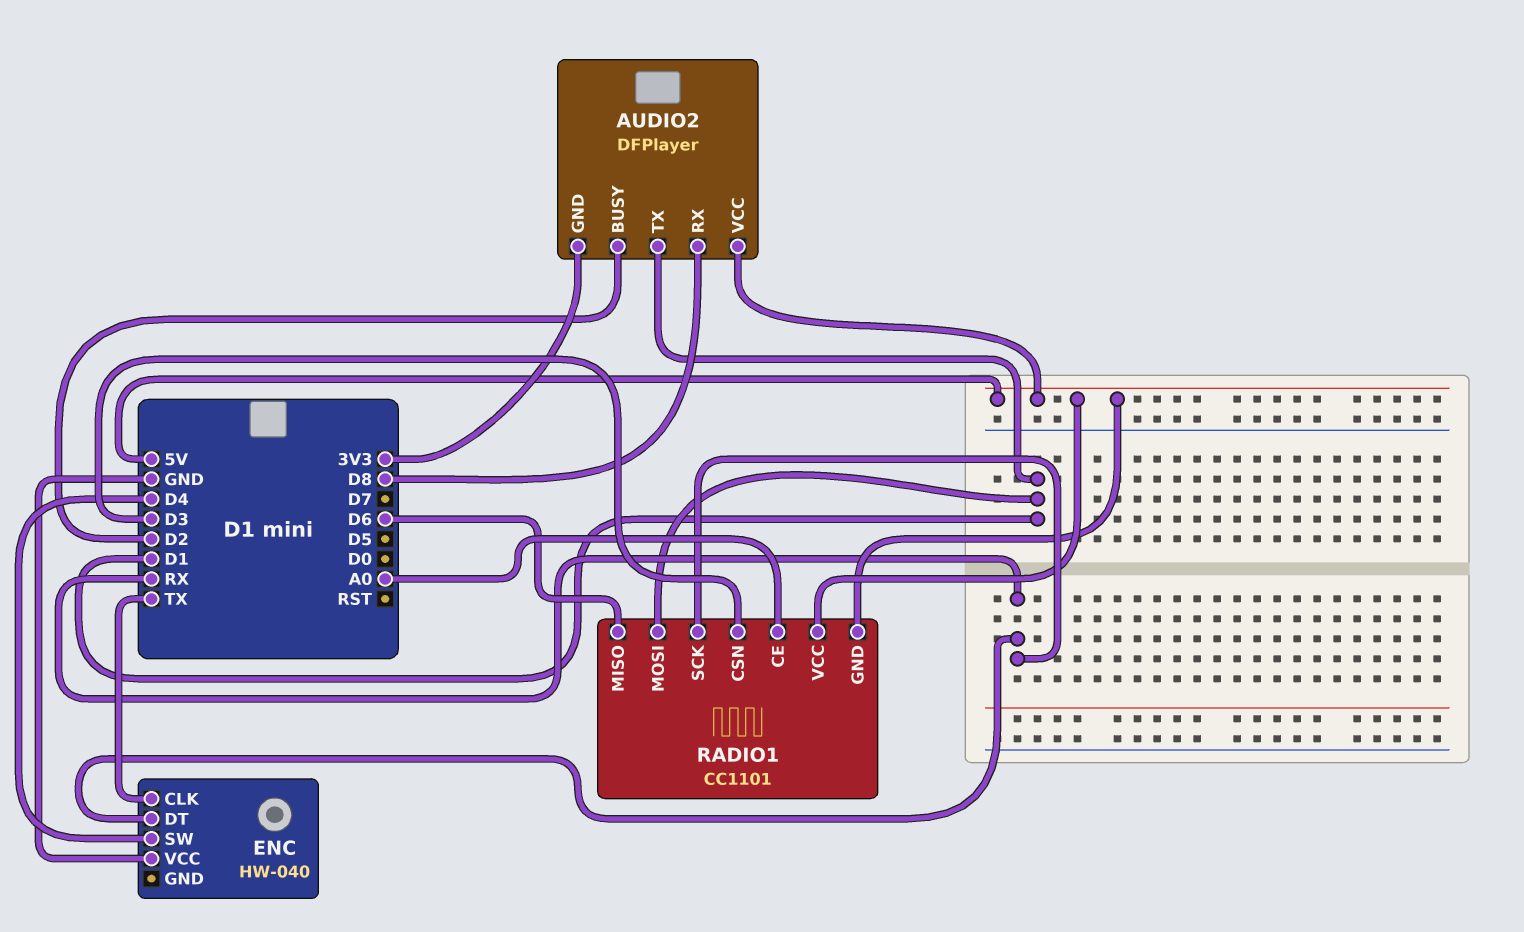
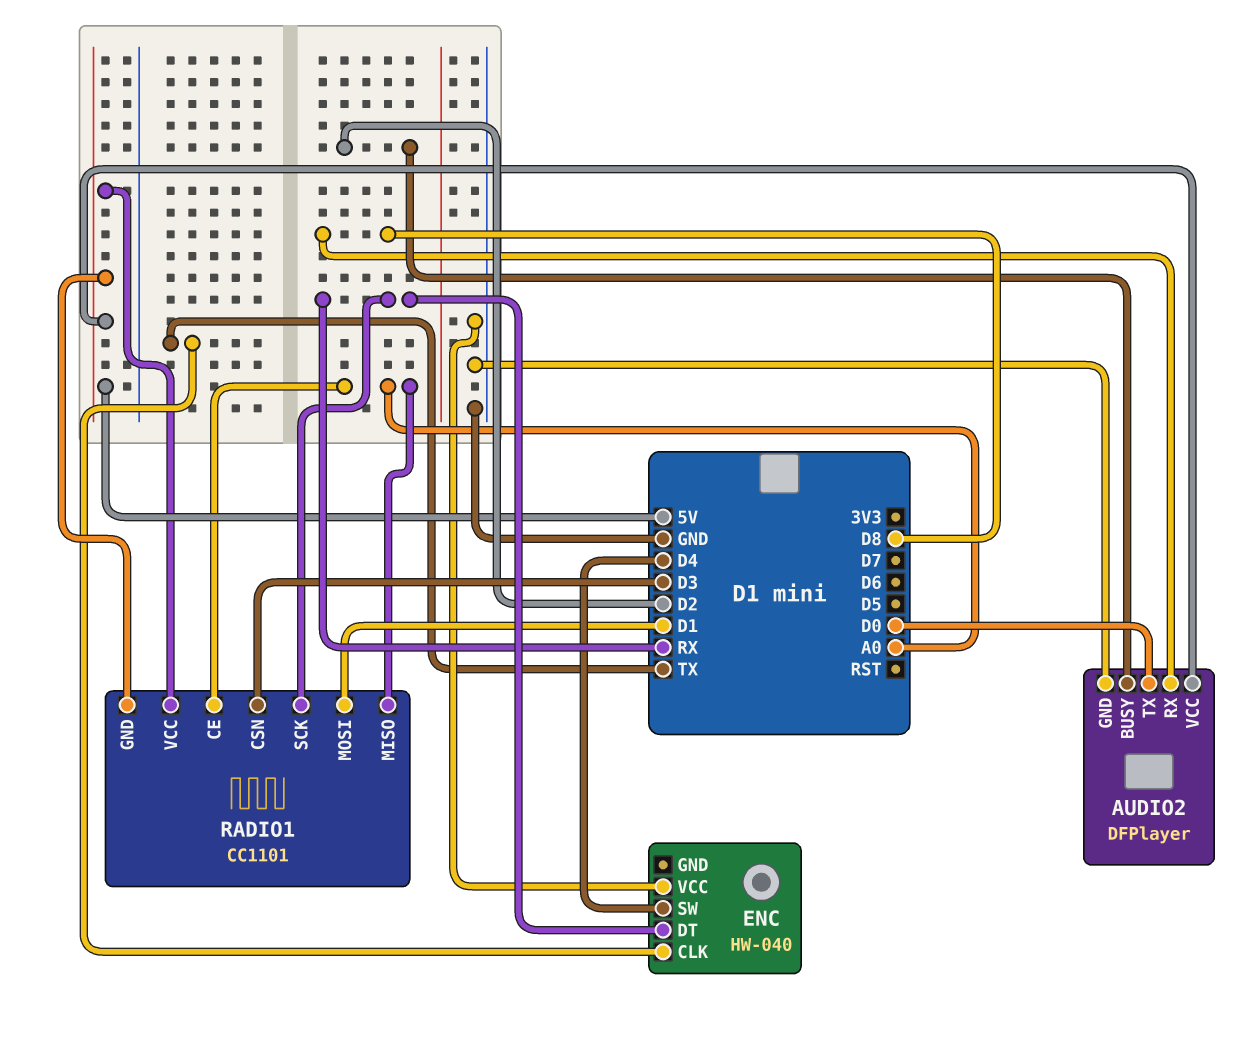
AUDIO2 pin GND: 3V3 -> GND
AUDIO2 pin TX: D1 -> D0
RADIO1 pin MISO: D6 -> A0

